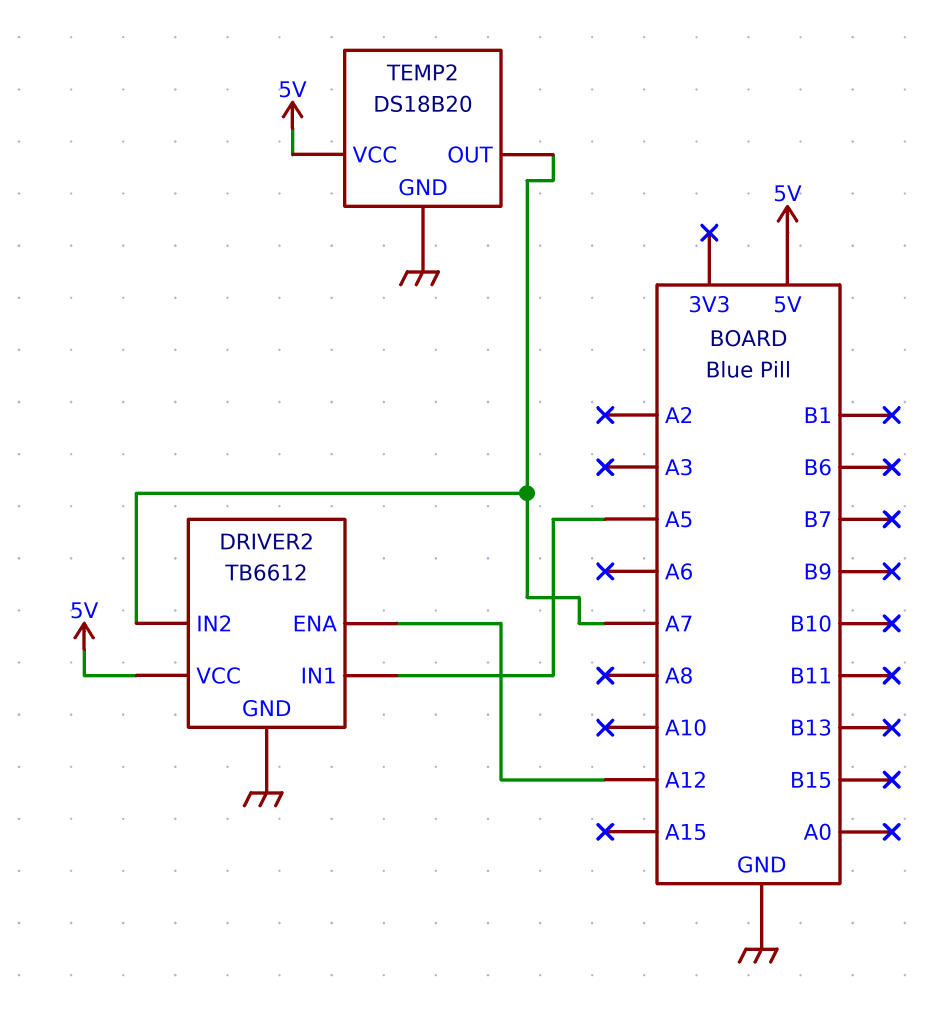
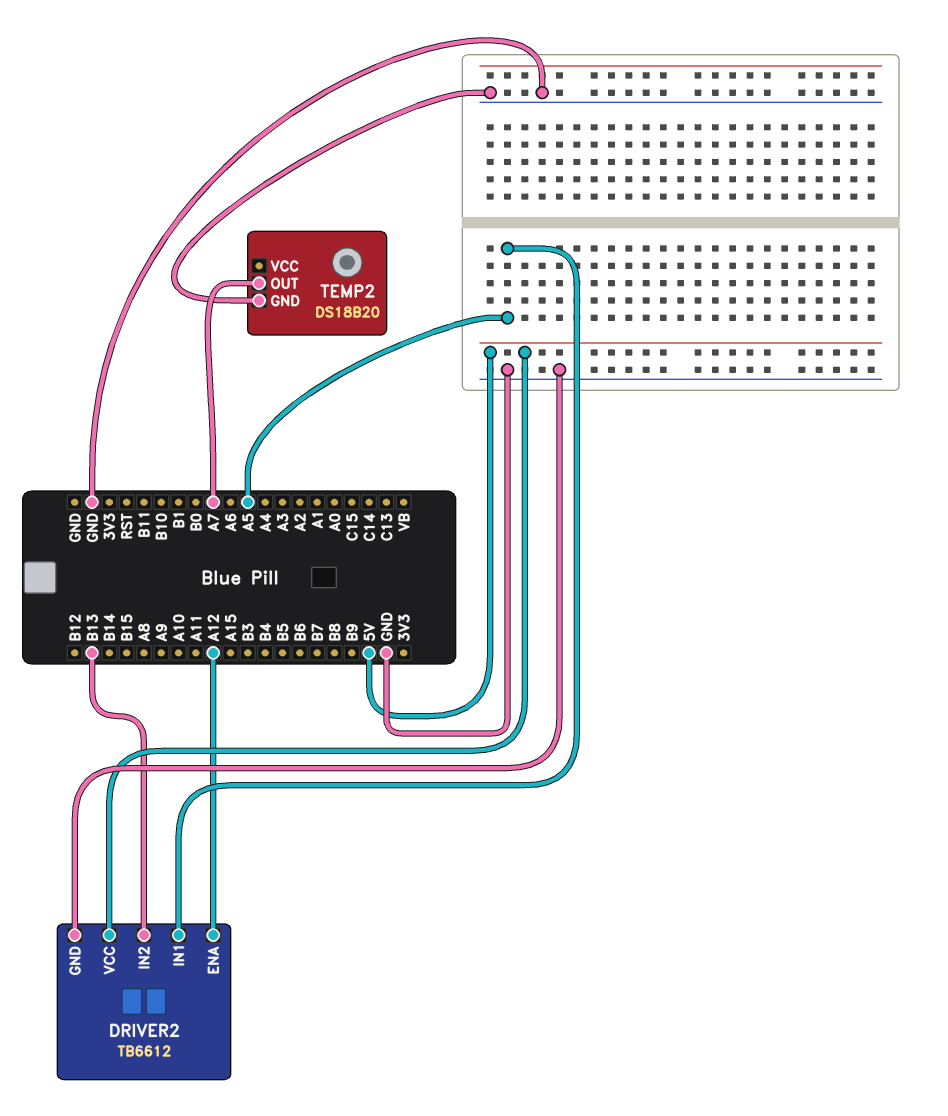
DRIVER2 pin IN2: A7 -> B13
TEMP2 pin VCC: 5V -> none

